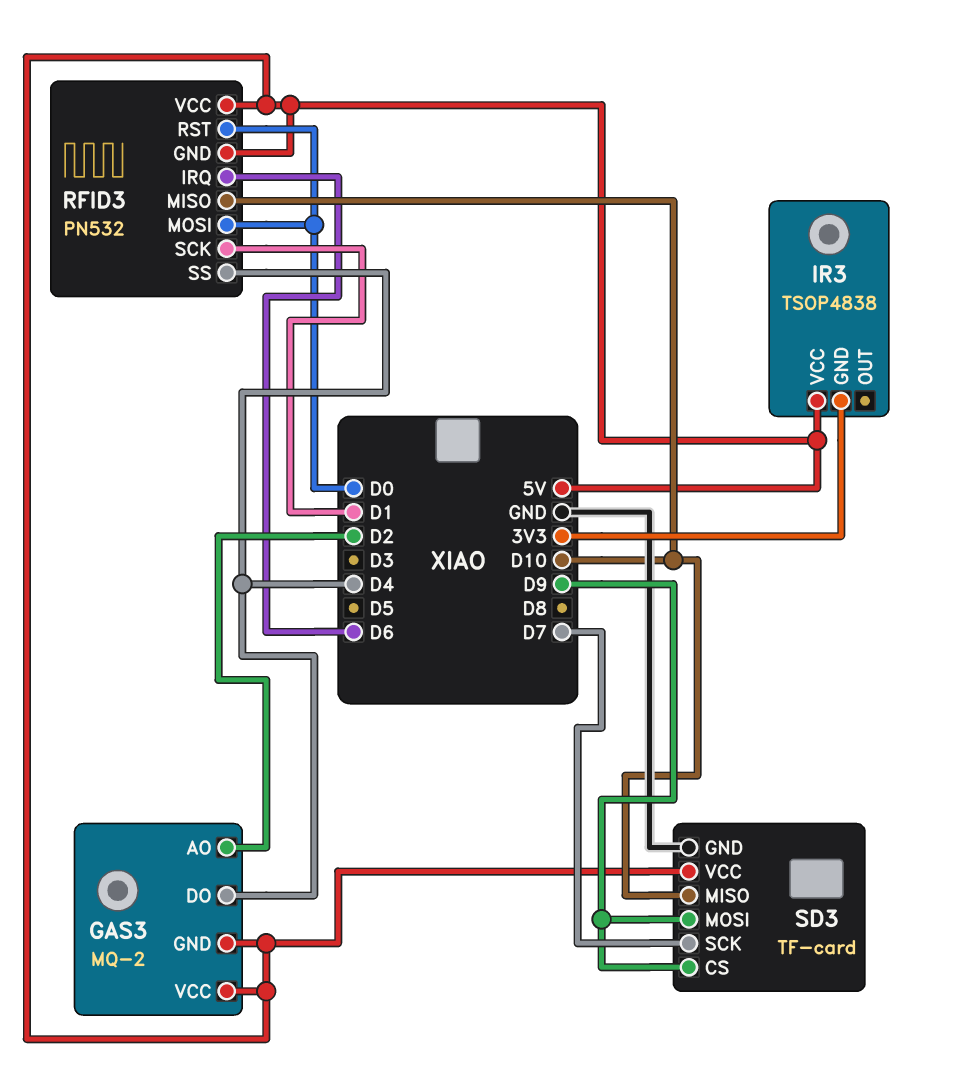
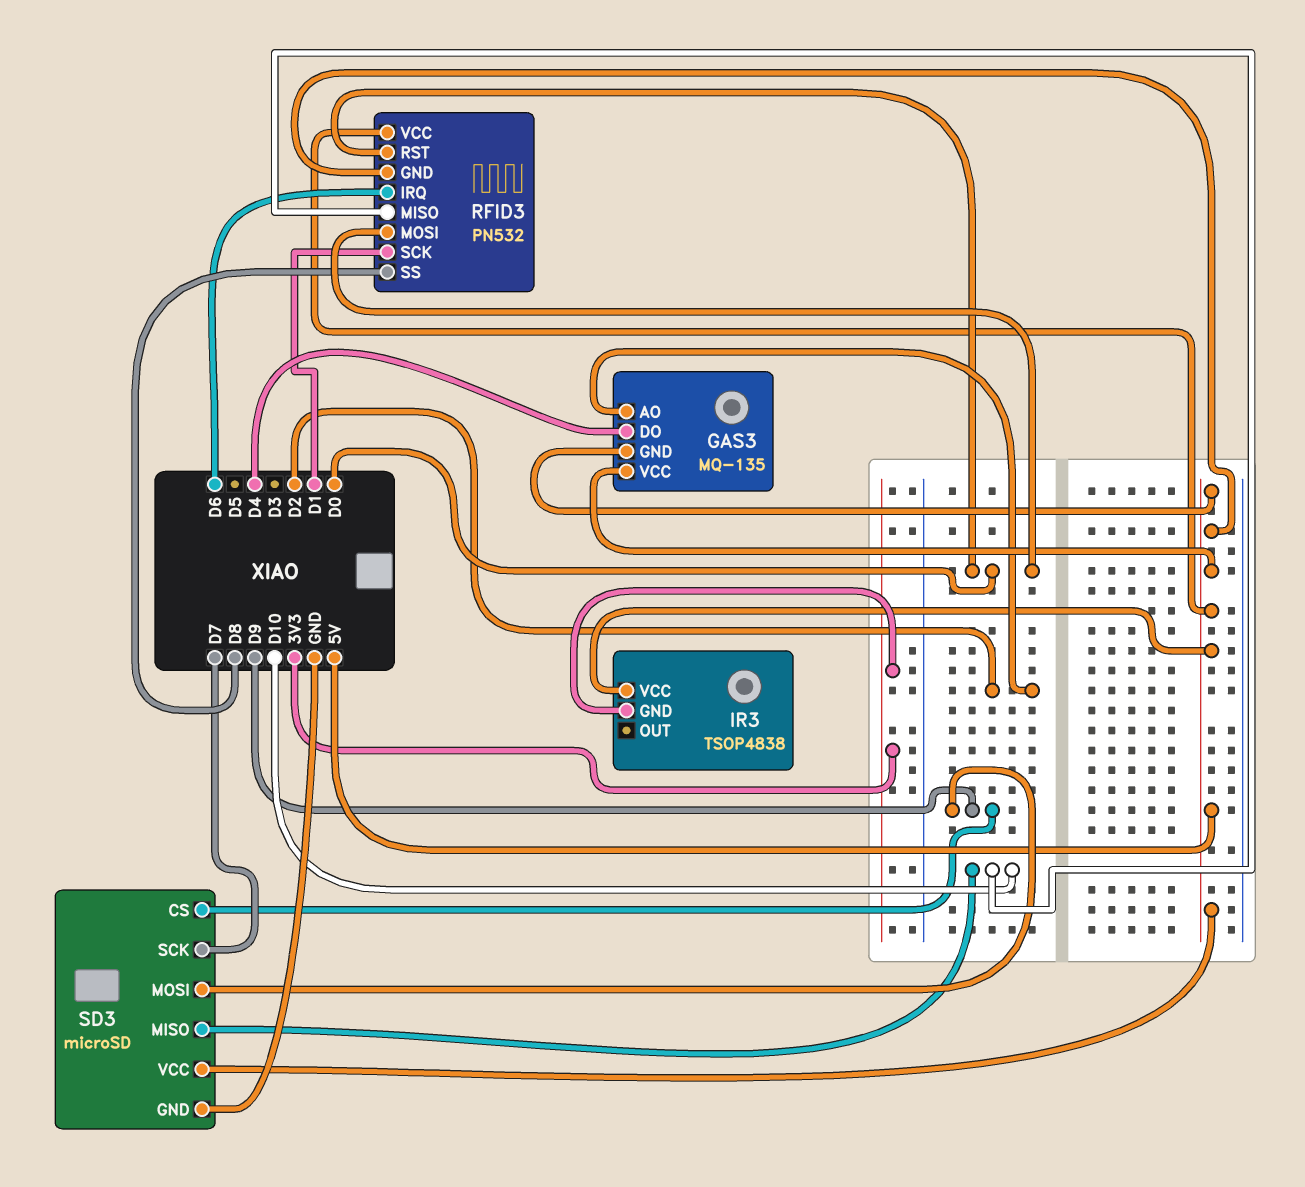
GAS3: MQ-2 -> MQ-135
RFID3 pin SS: D4 -> D8
SD3: TF-card -> microSD

